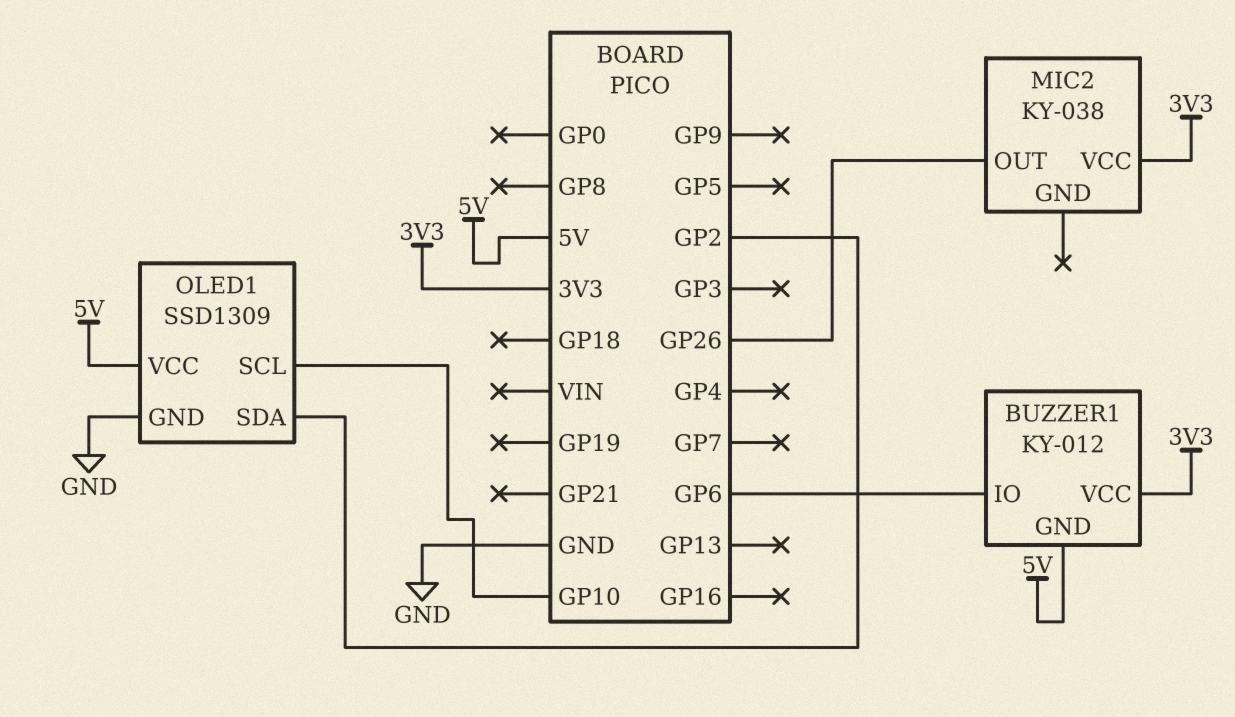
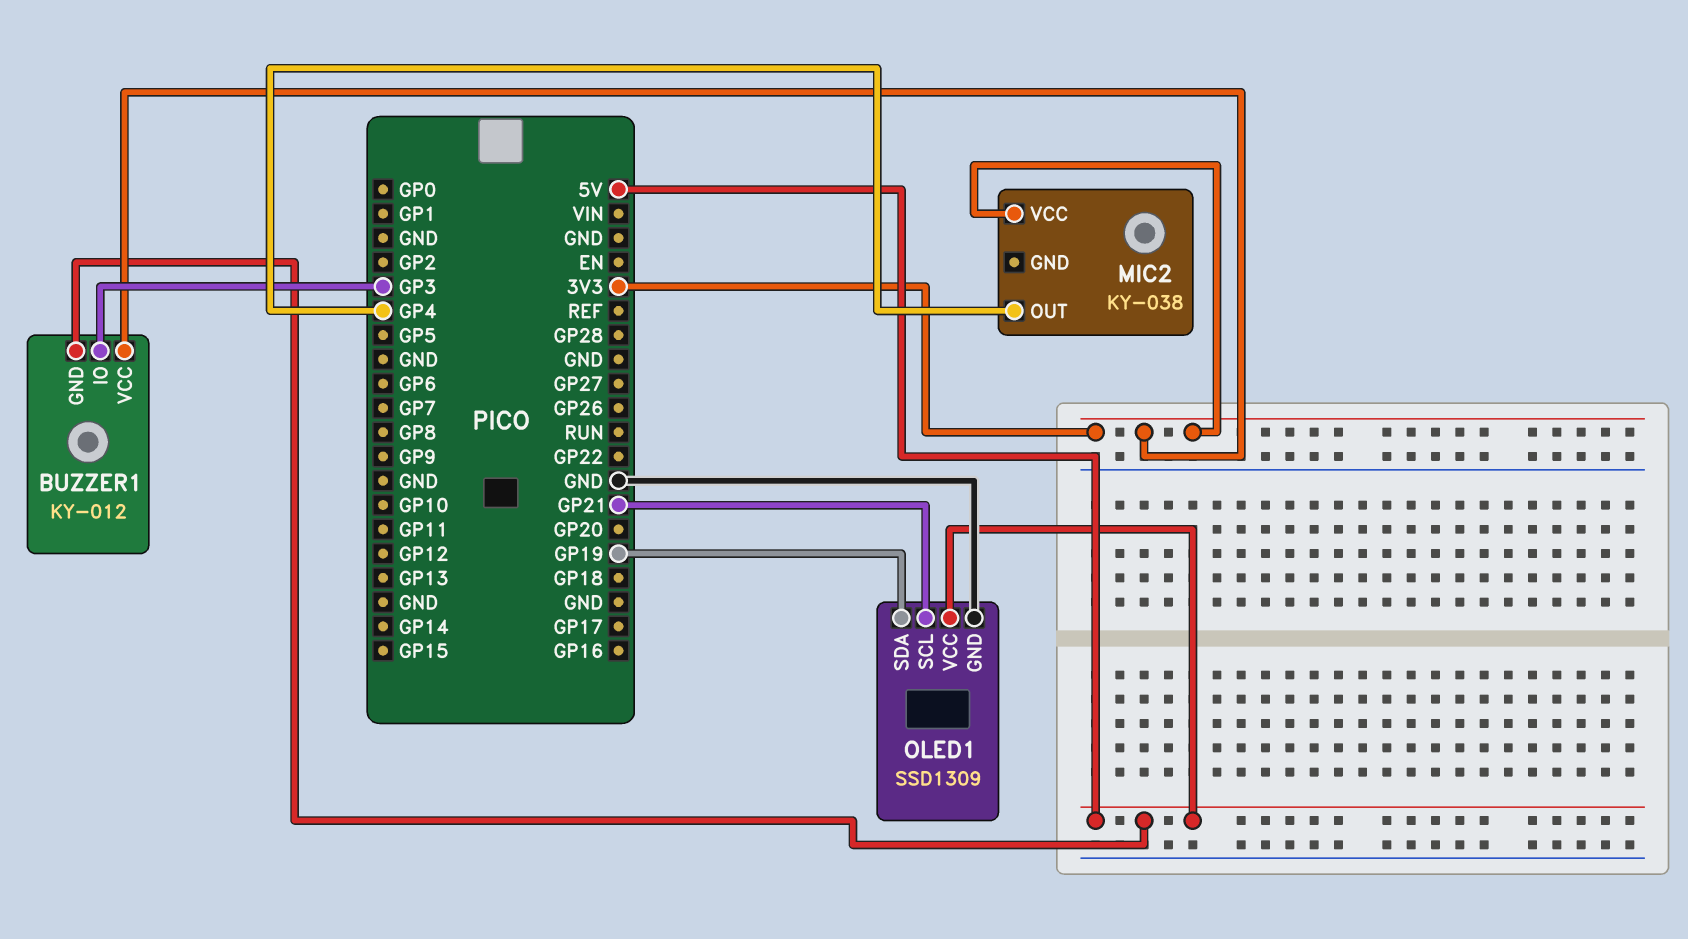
BUZZER1 pin IO: GP6 -> GP3
MIC2 pin OUT: GP26 -> GP4
OLED1 pin SCL: GP10 -> GP21
OLED1 pin SDA: GP2 -> GP19

